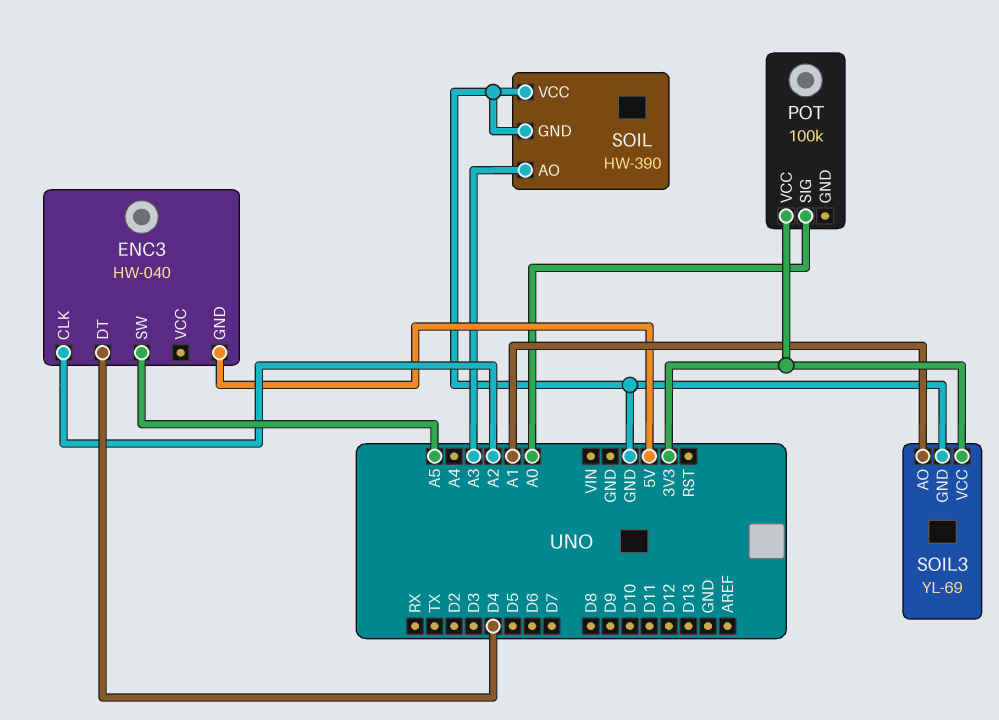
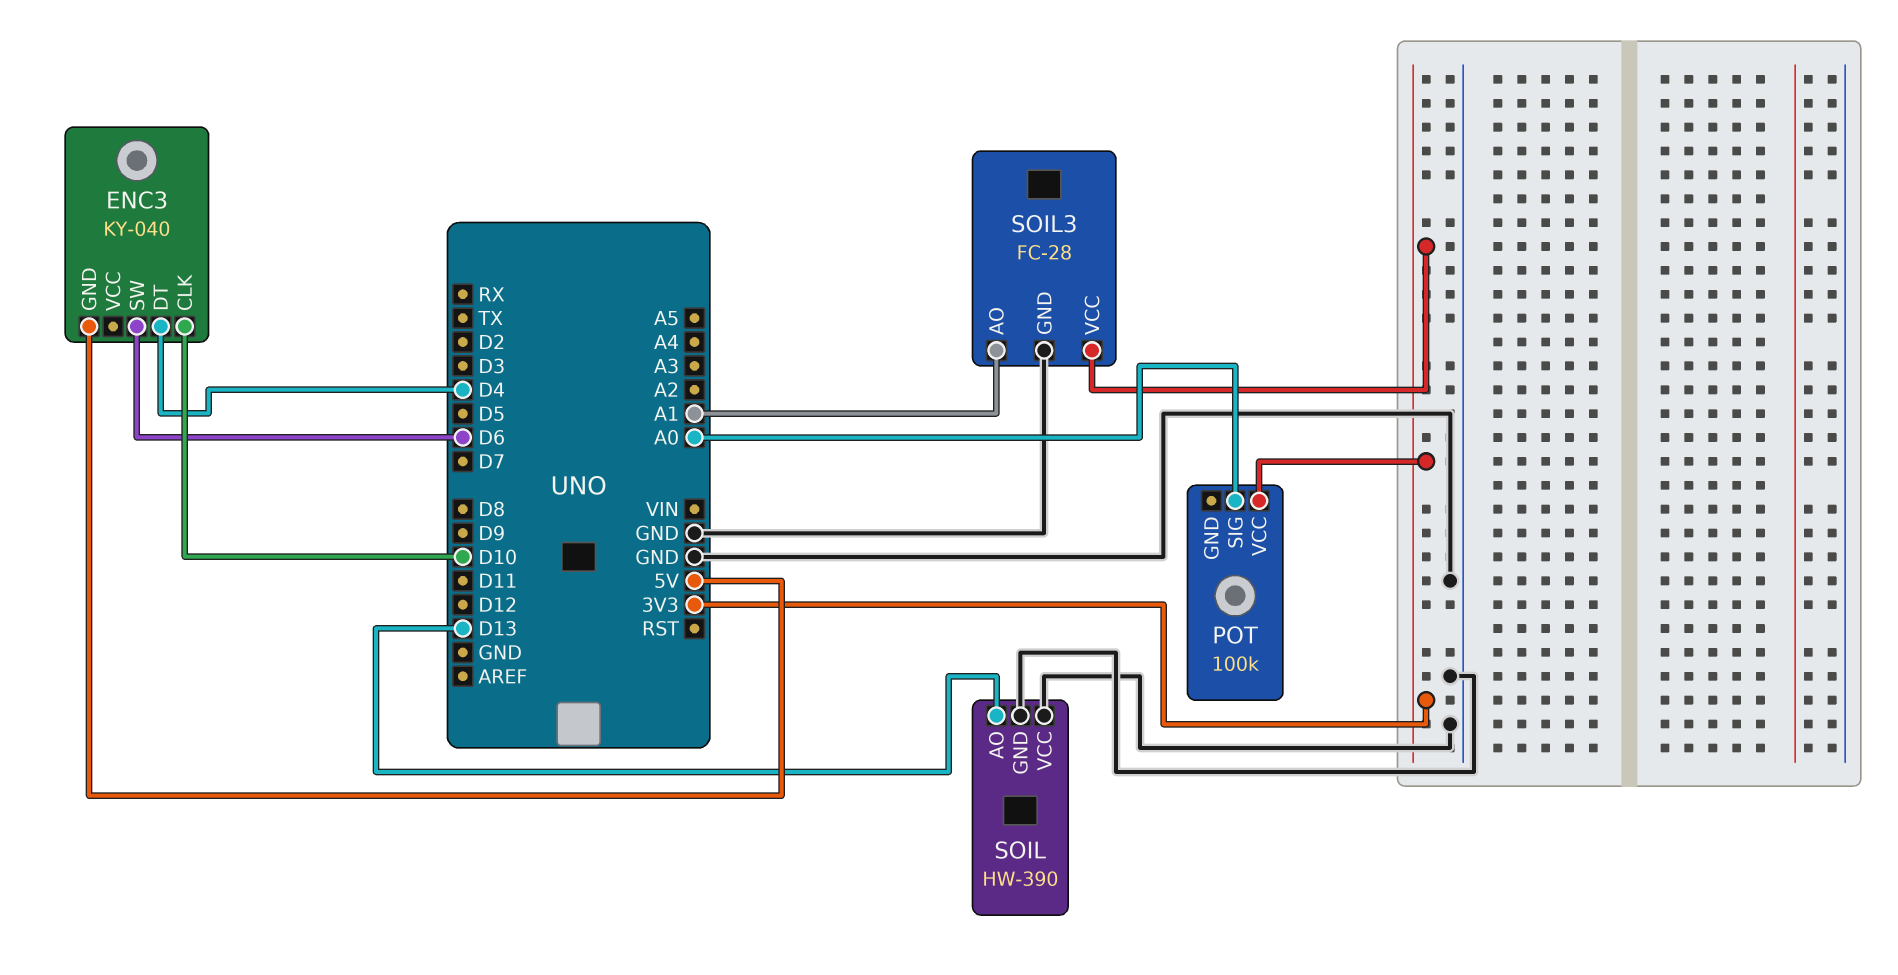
ENC3: HW-040 -> KY-040
ENC3 pin CLK: A2 -> D10
ENC3 pin SW: A5 -> D6
SOIL pin AO: A3 -> D13
SOIL3: YL-69 -> FC-28

